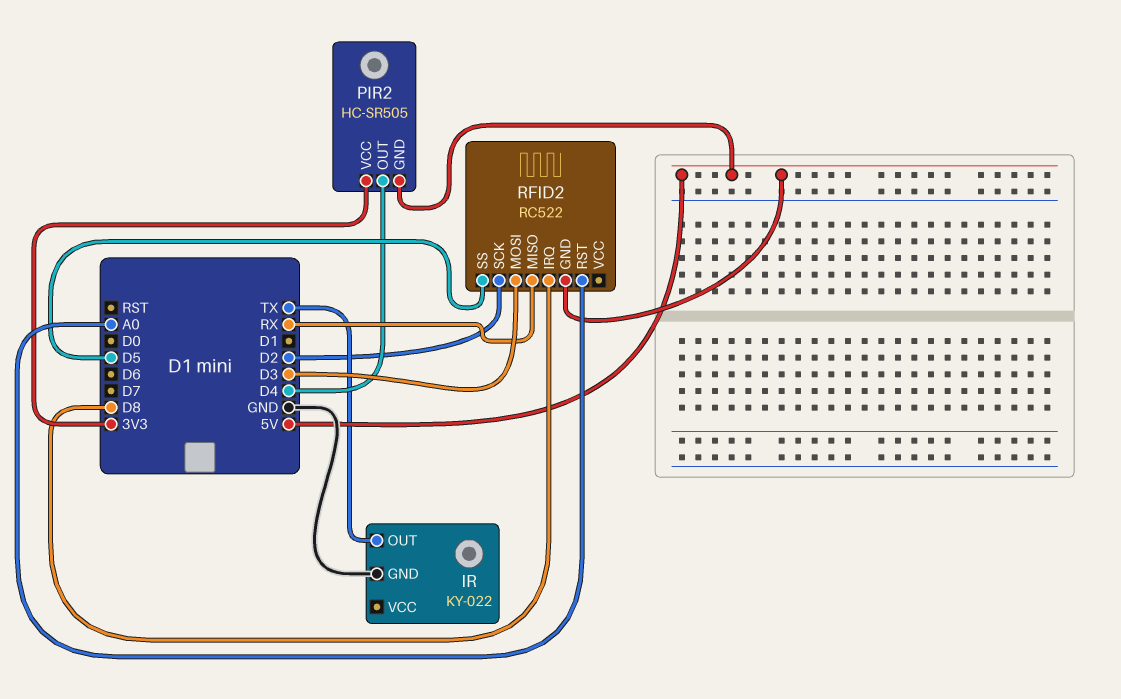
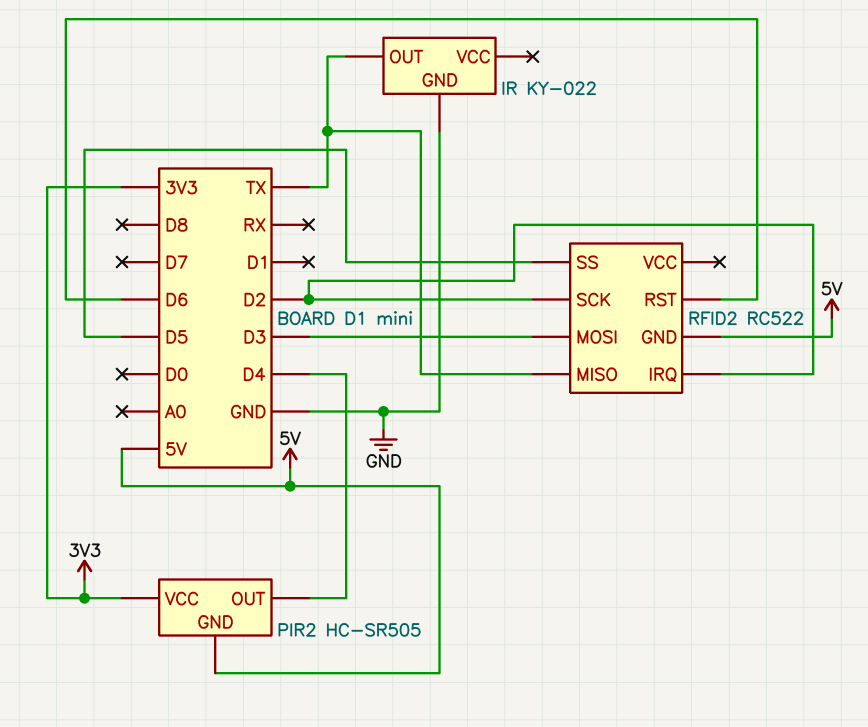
RFID2 pin IRQ: D8 -> D2
RFID2 pin MISO: RX -> TX
RFID2 pin RST: A0 -> D6

